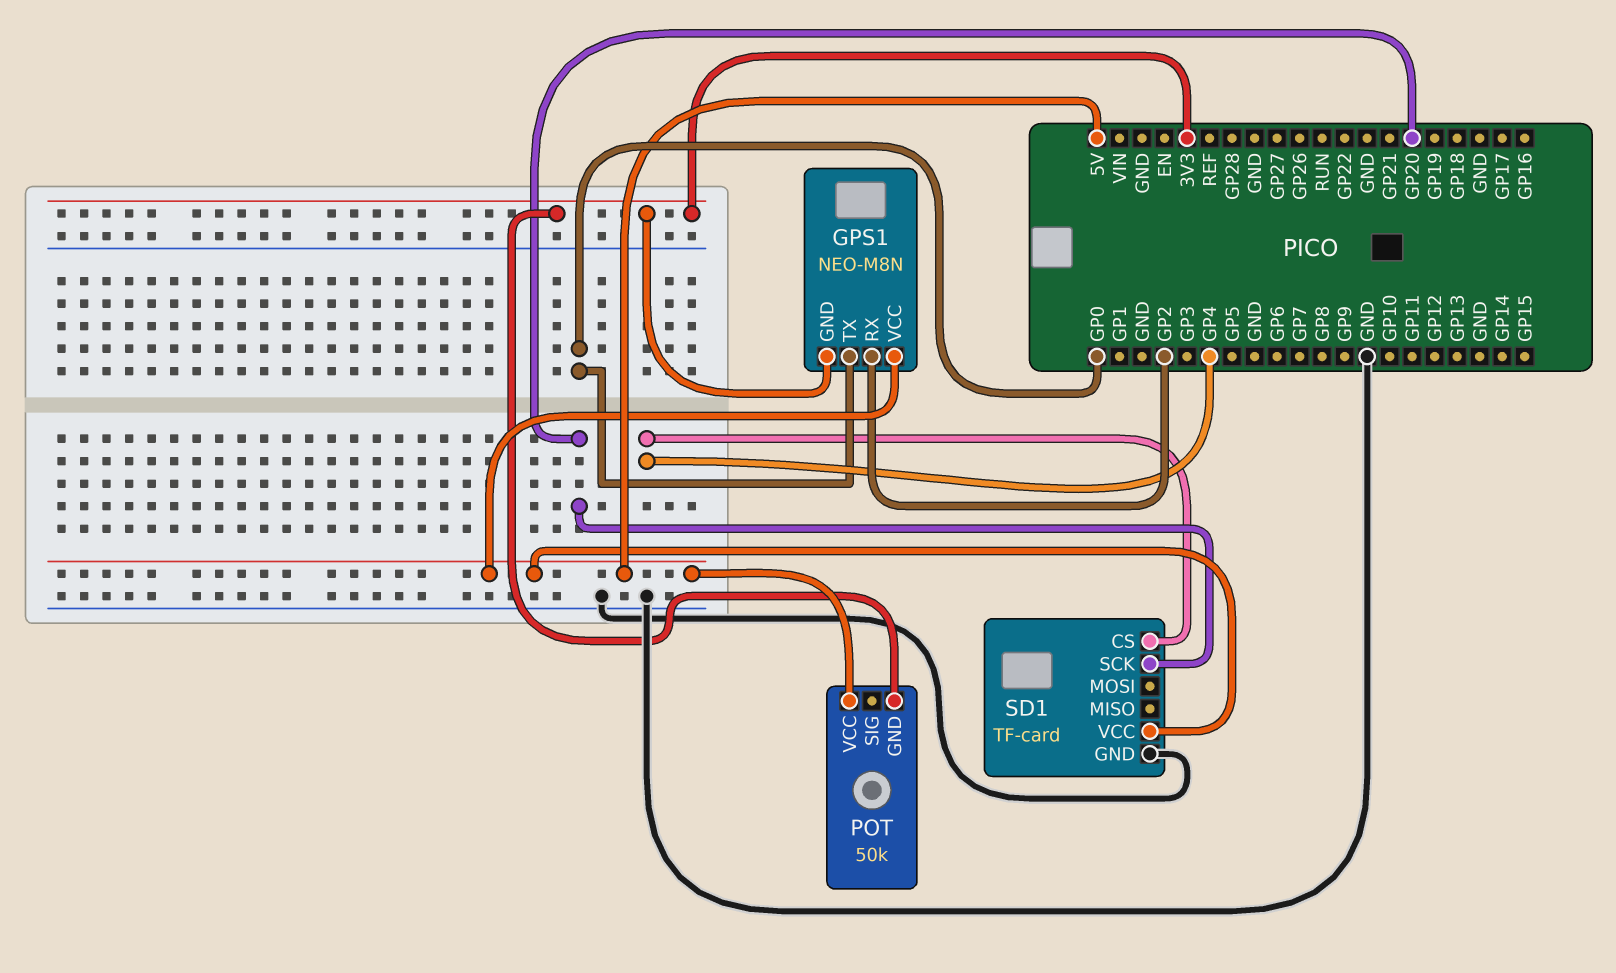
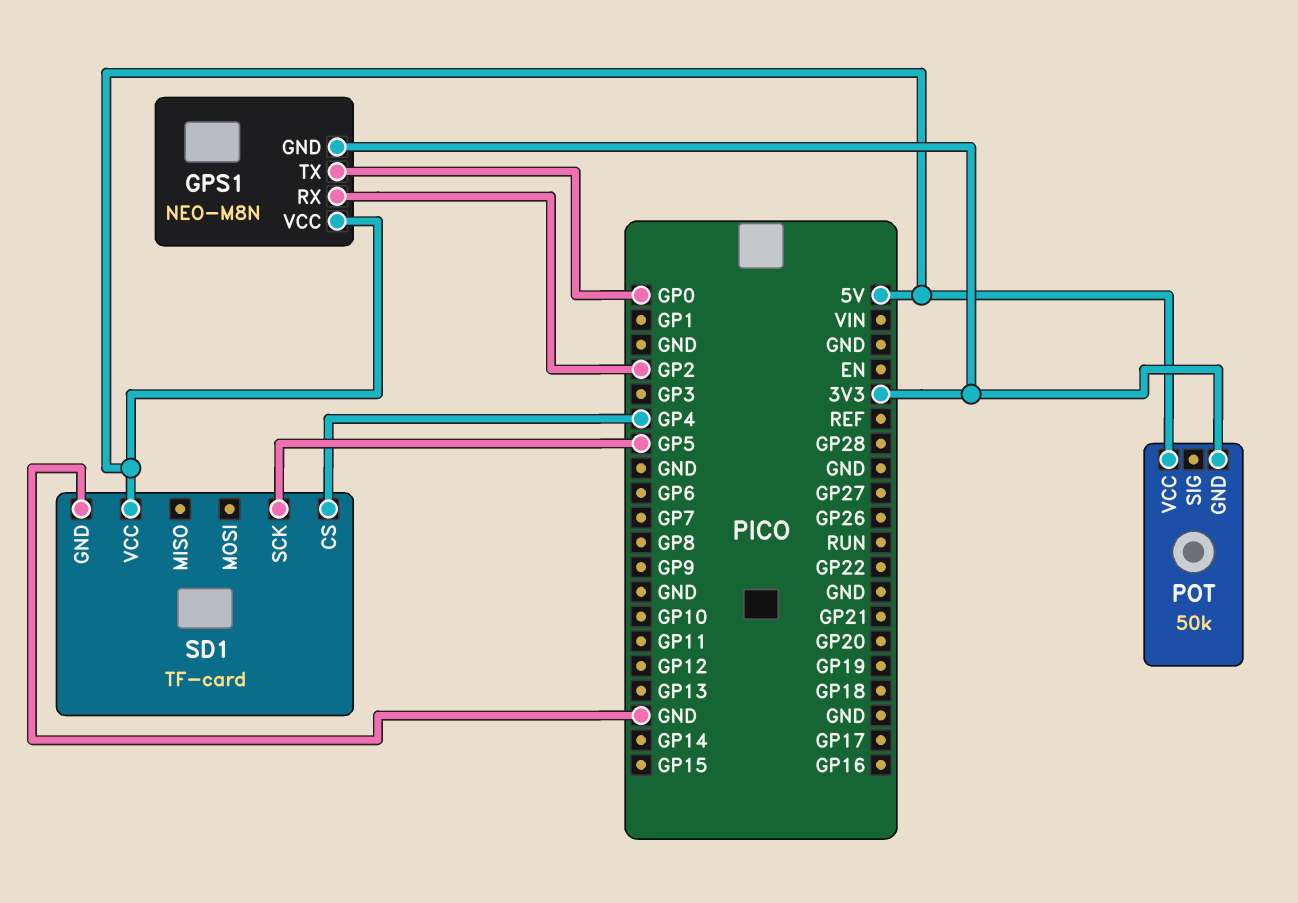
SD1 pin SCK: GP20 -> GP5

